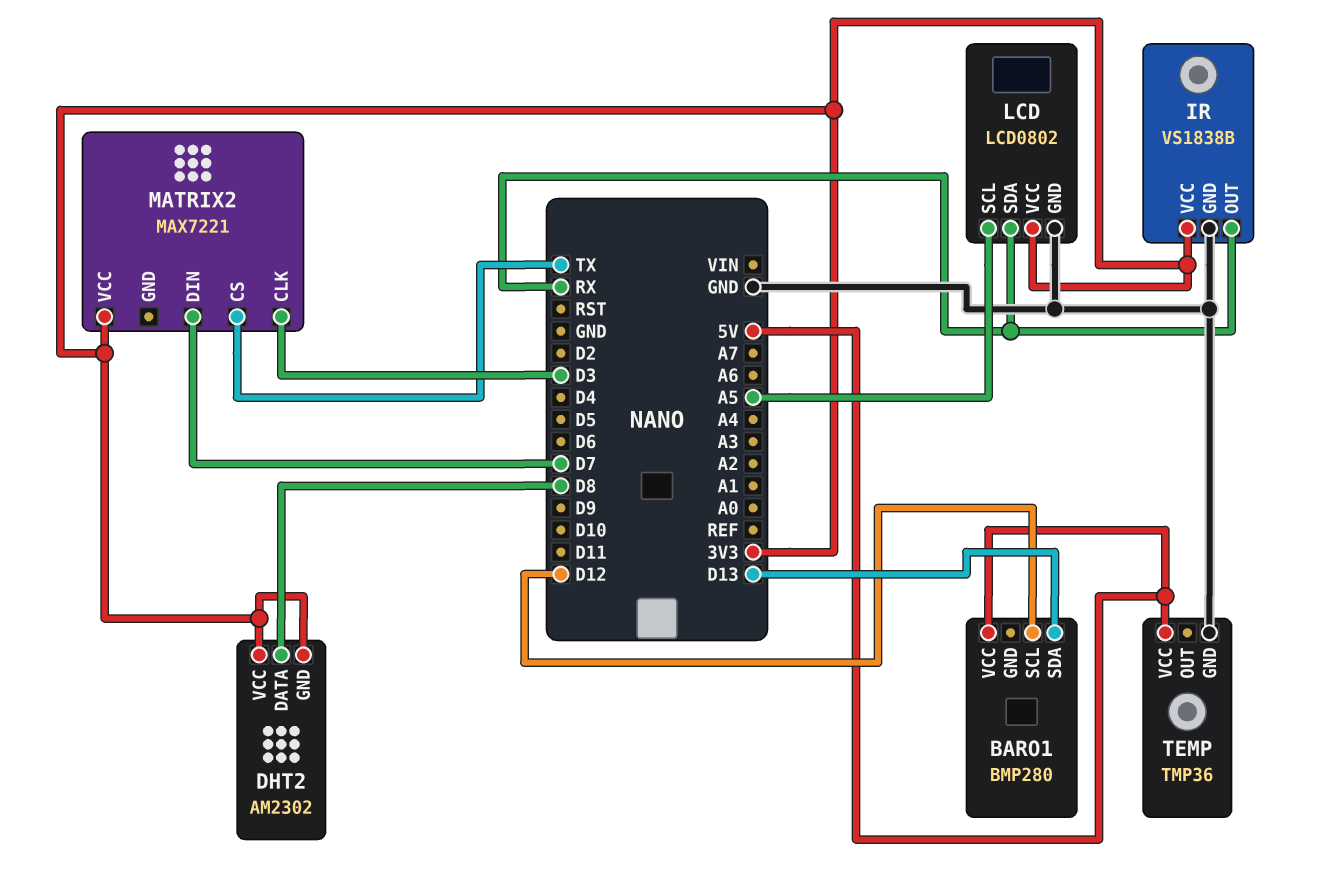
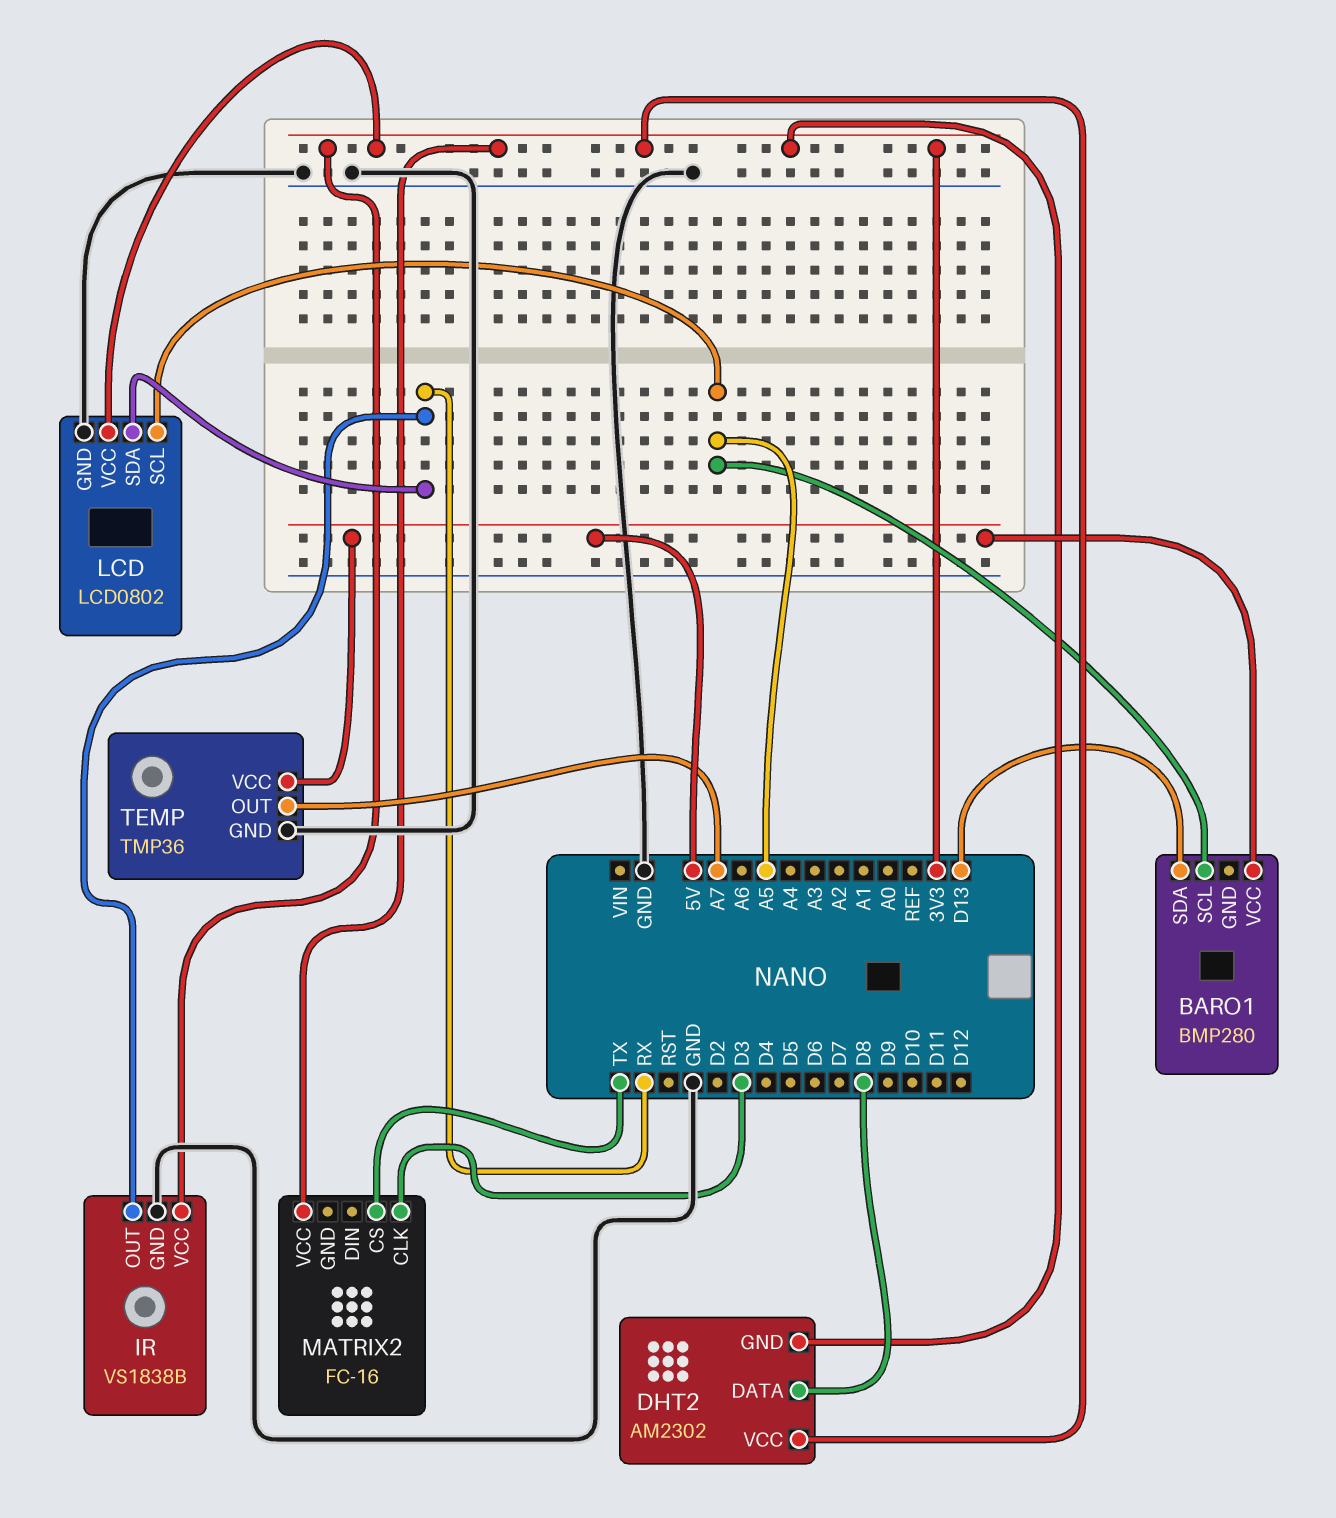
BARO1 pin SCL: D12 -> A5
MATRIX2: MAX7221 -> FC-16
MATRIX2 pin DIN: D7 -> none
TEMP pin OUT: none -> A7

